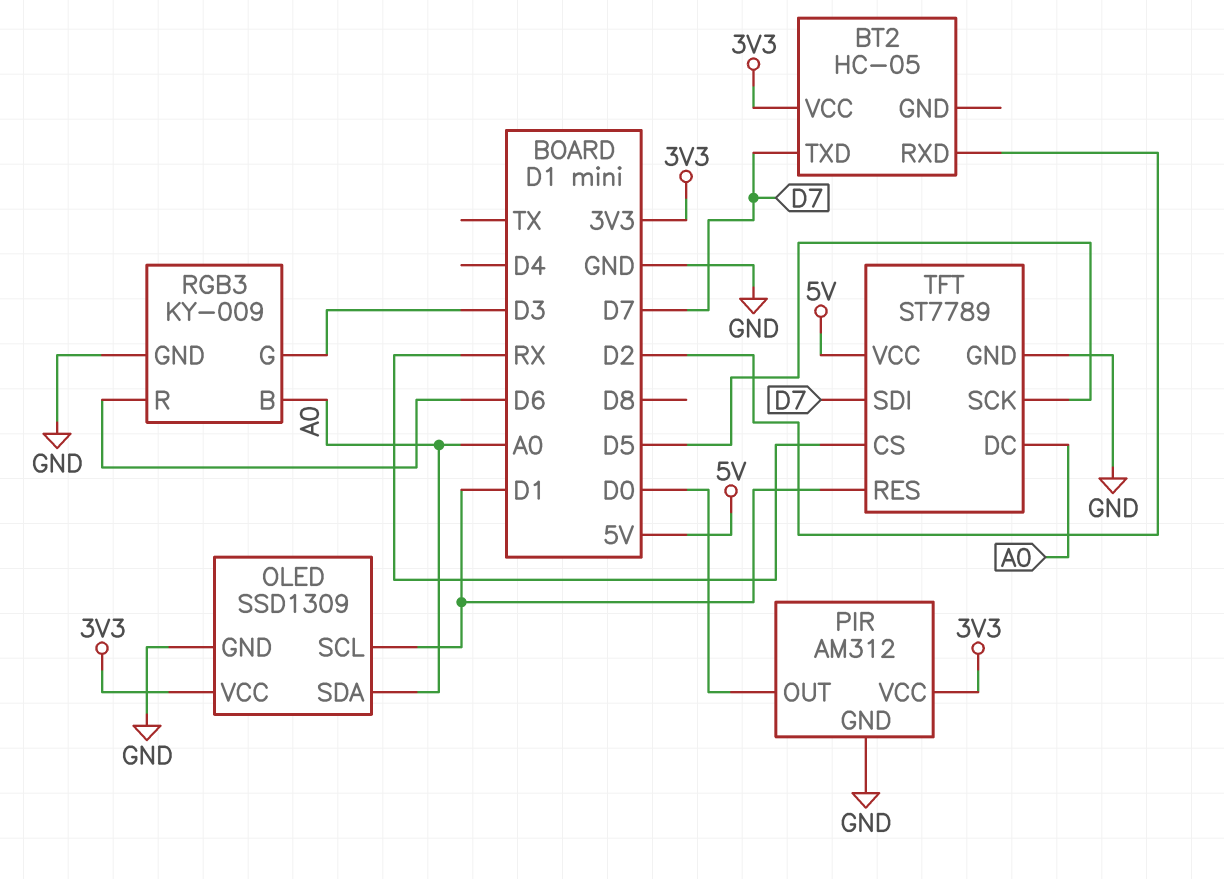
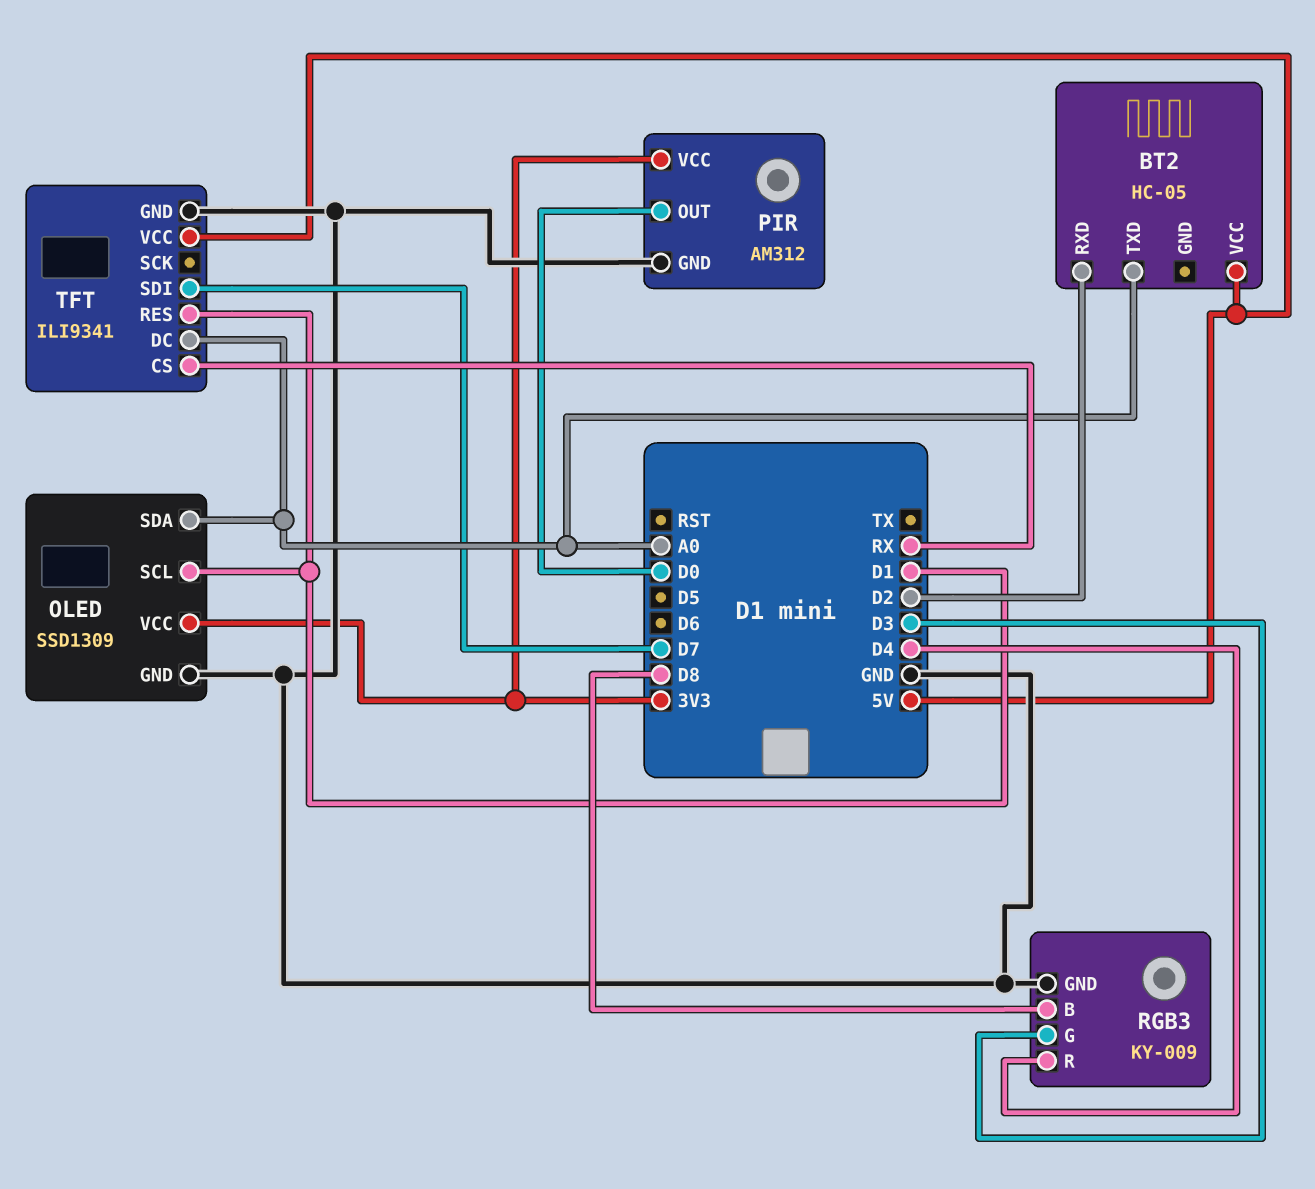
BT2 pin TXD: D7 -> A0
BT2 pin VCC: 3V3 -> 5V
RGB3 pin B: A0 -> D8
RGB3 pin R: D6 -> D4
TFT: ST7789 -> ILI9341
TFT pin SCK: D5 -> none

